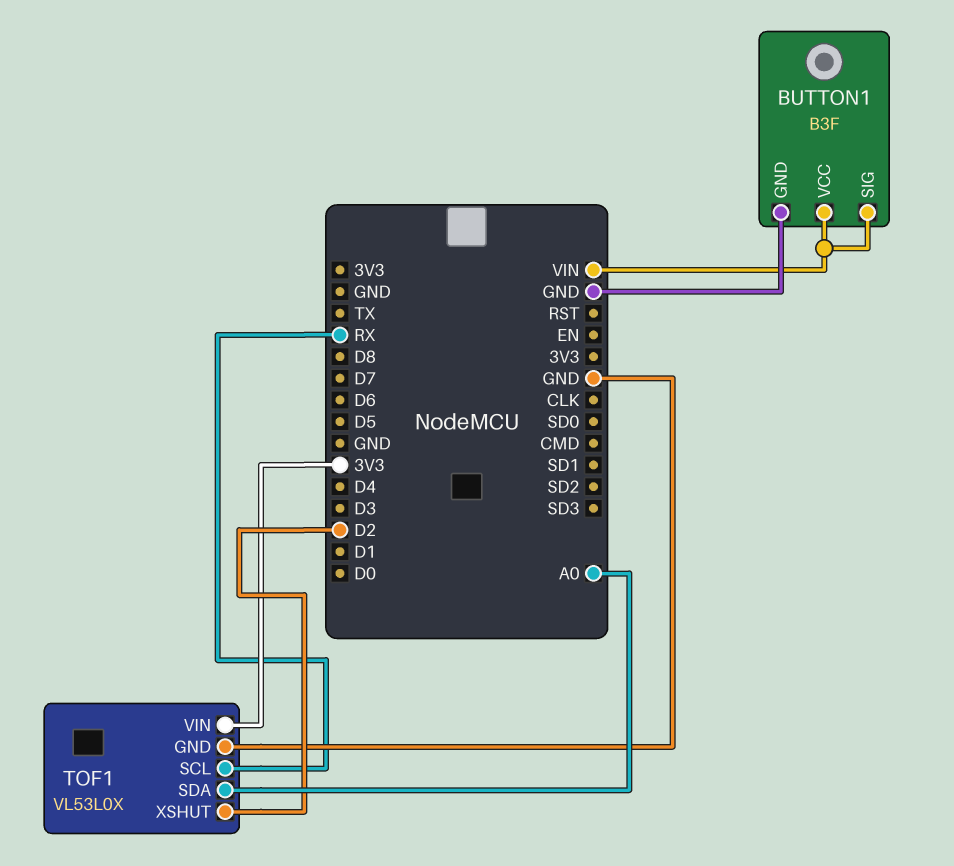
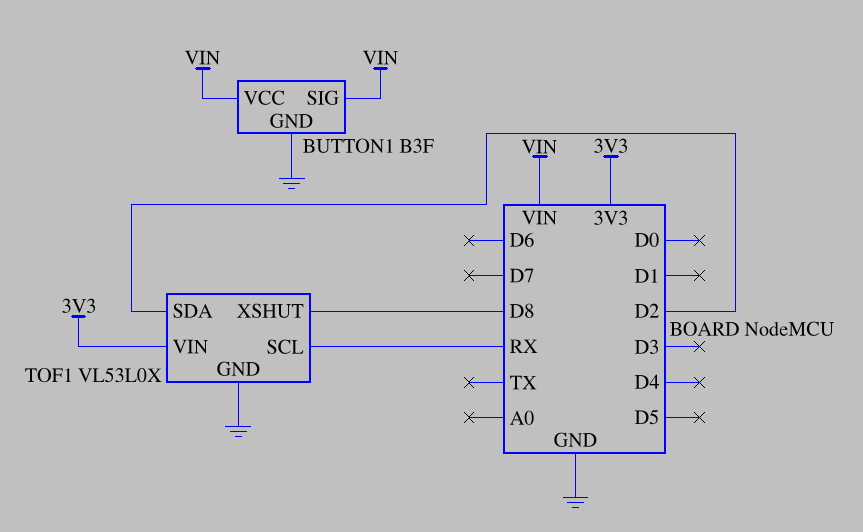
TOF1 pin SDA: A0 -> D2
TOF1 pin XSHUT: D2 -> D8

